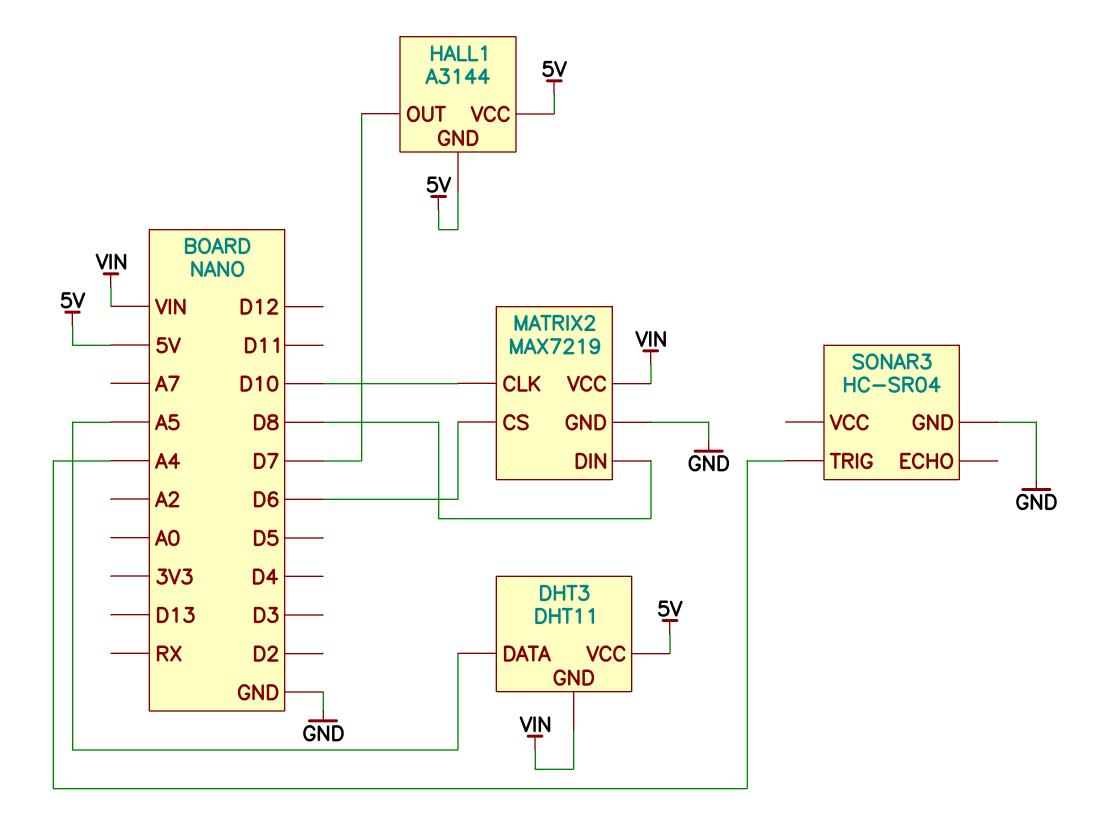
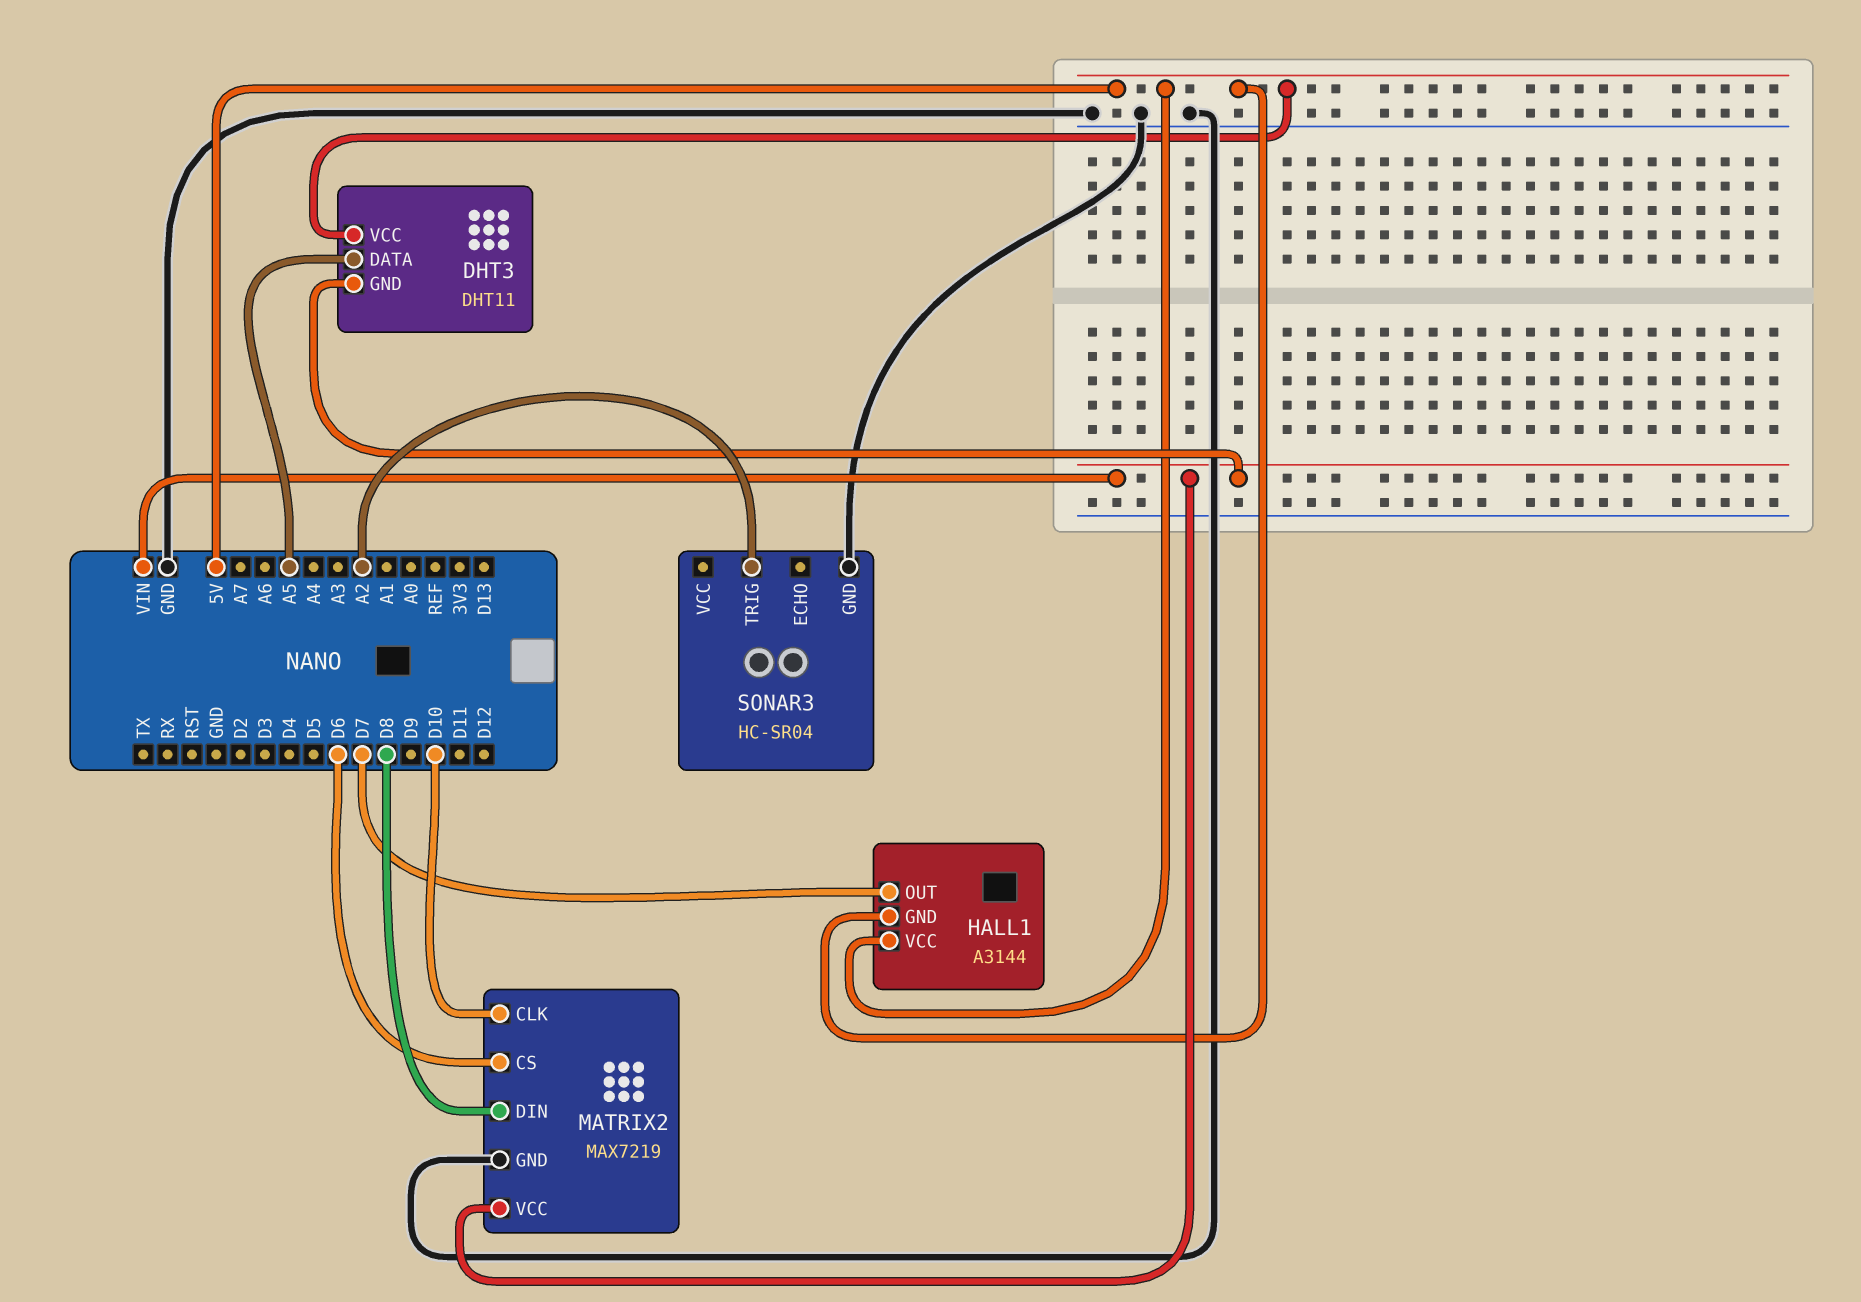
SONAR3 pin TRIG: A4 -> A2

